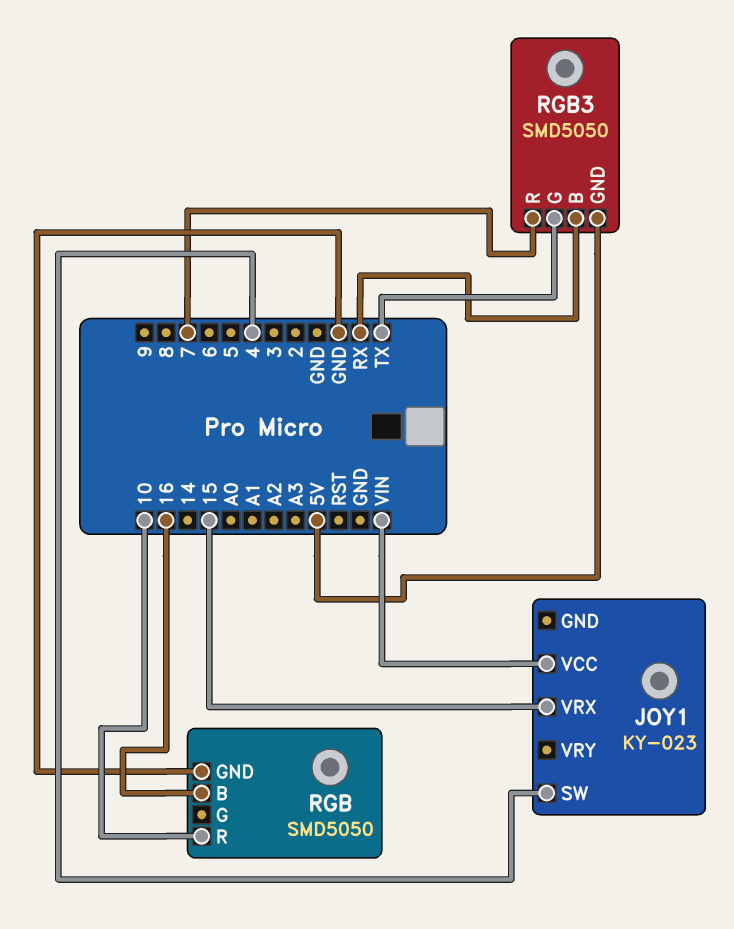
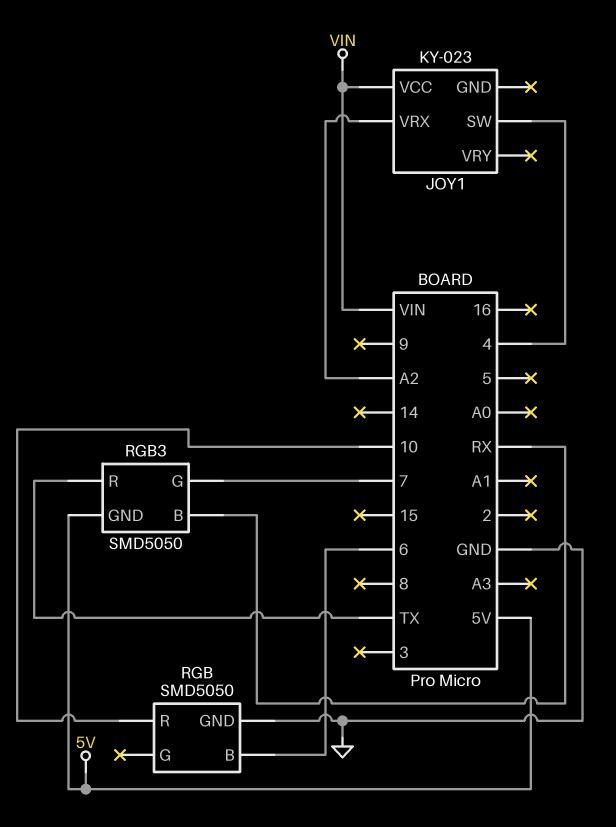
JOY1 pin VRX: 15 -> A2
RGB pin B: 16 -> 6
RGB3 pin G: TX -> 7
RGB3 pin R: 7 -> TX

